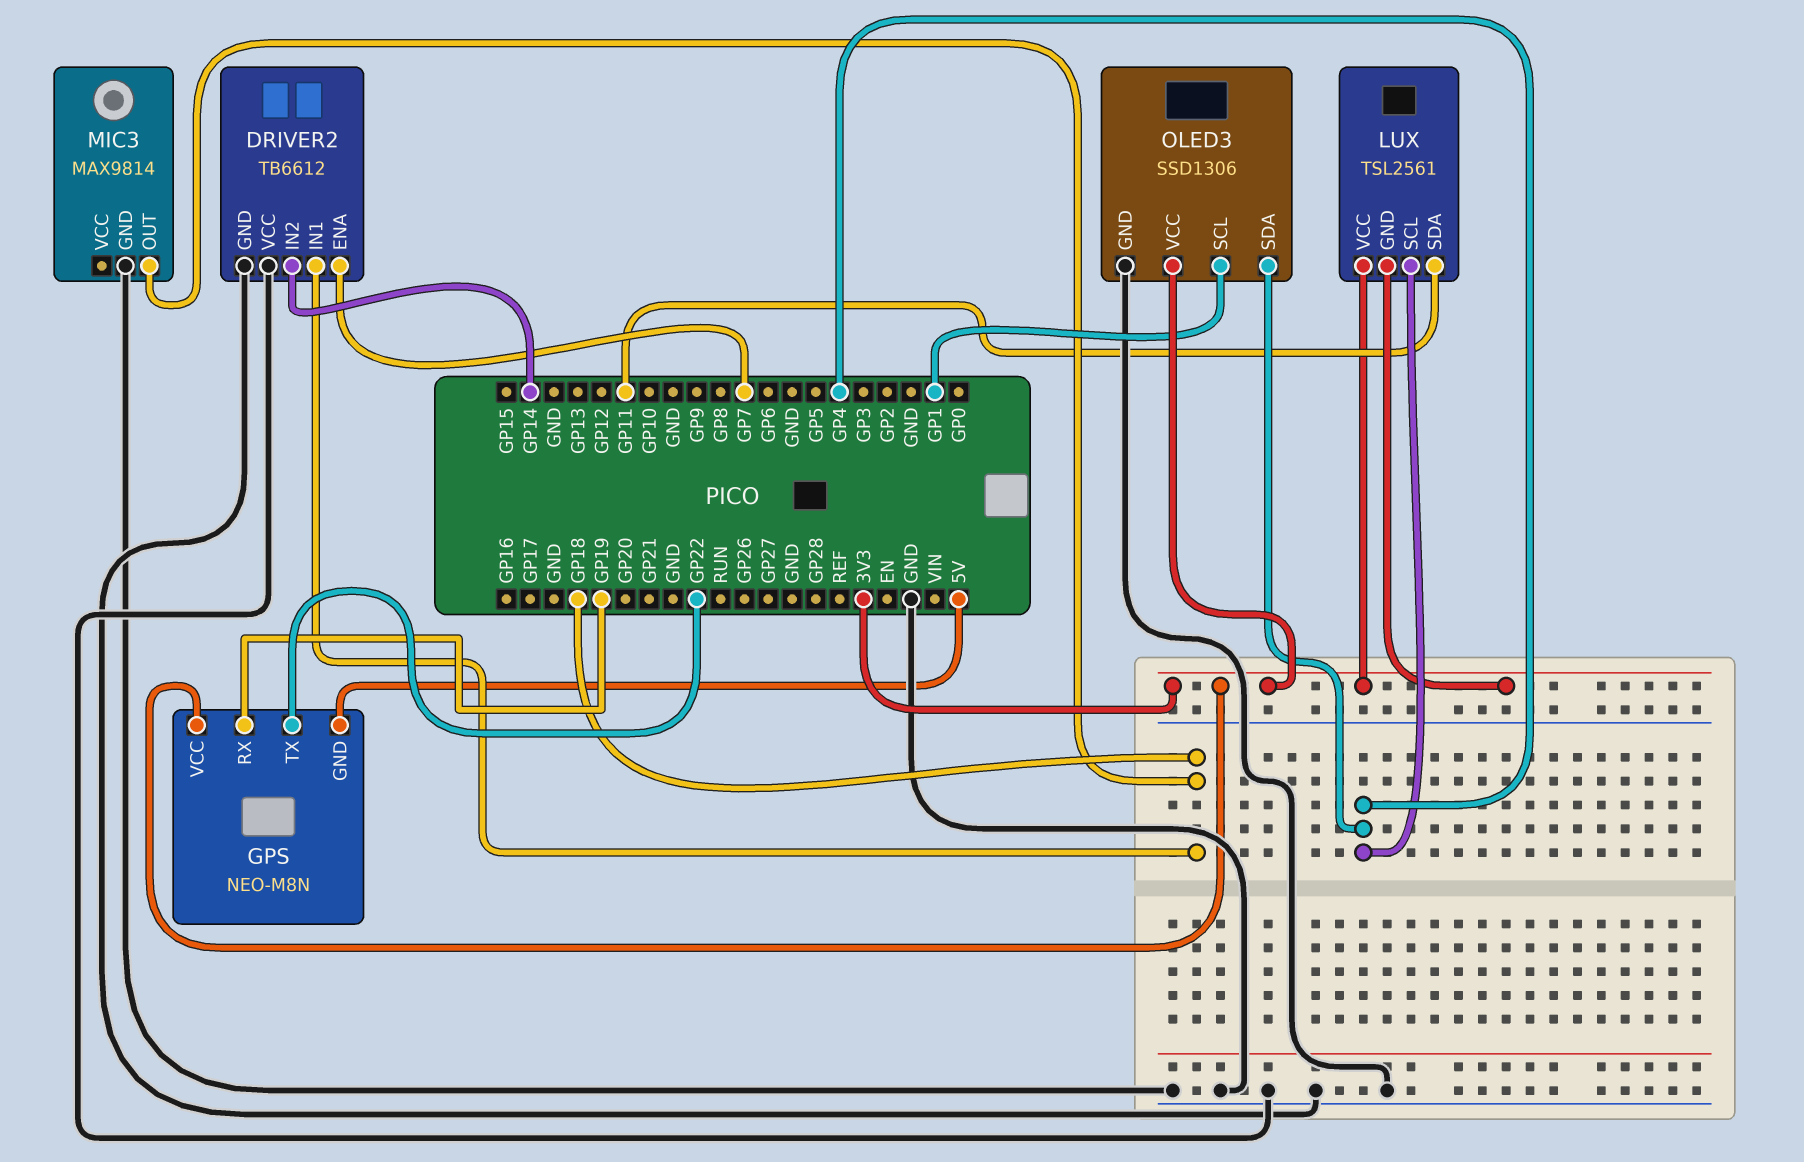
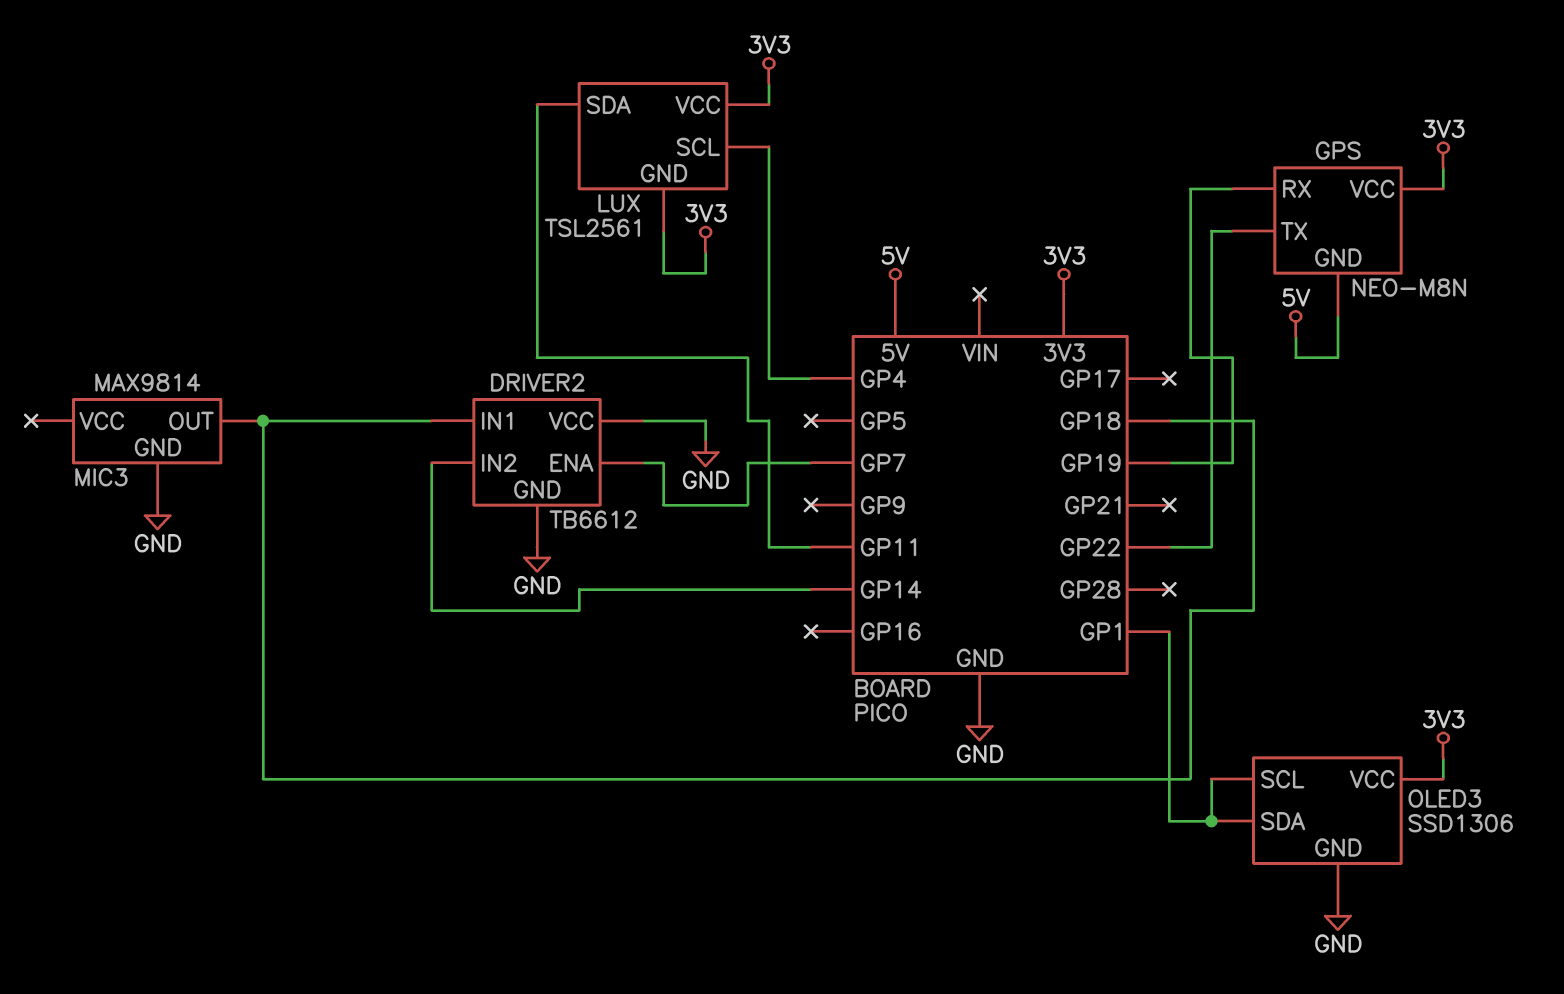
OLED3 pin SDA: GP4 -> GP1

